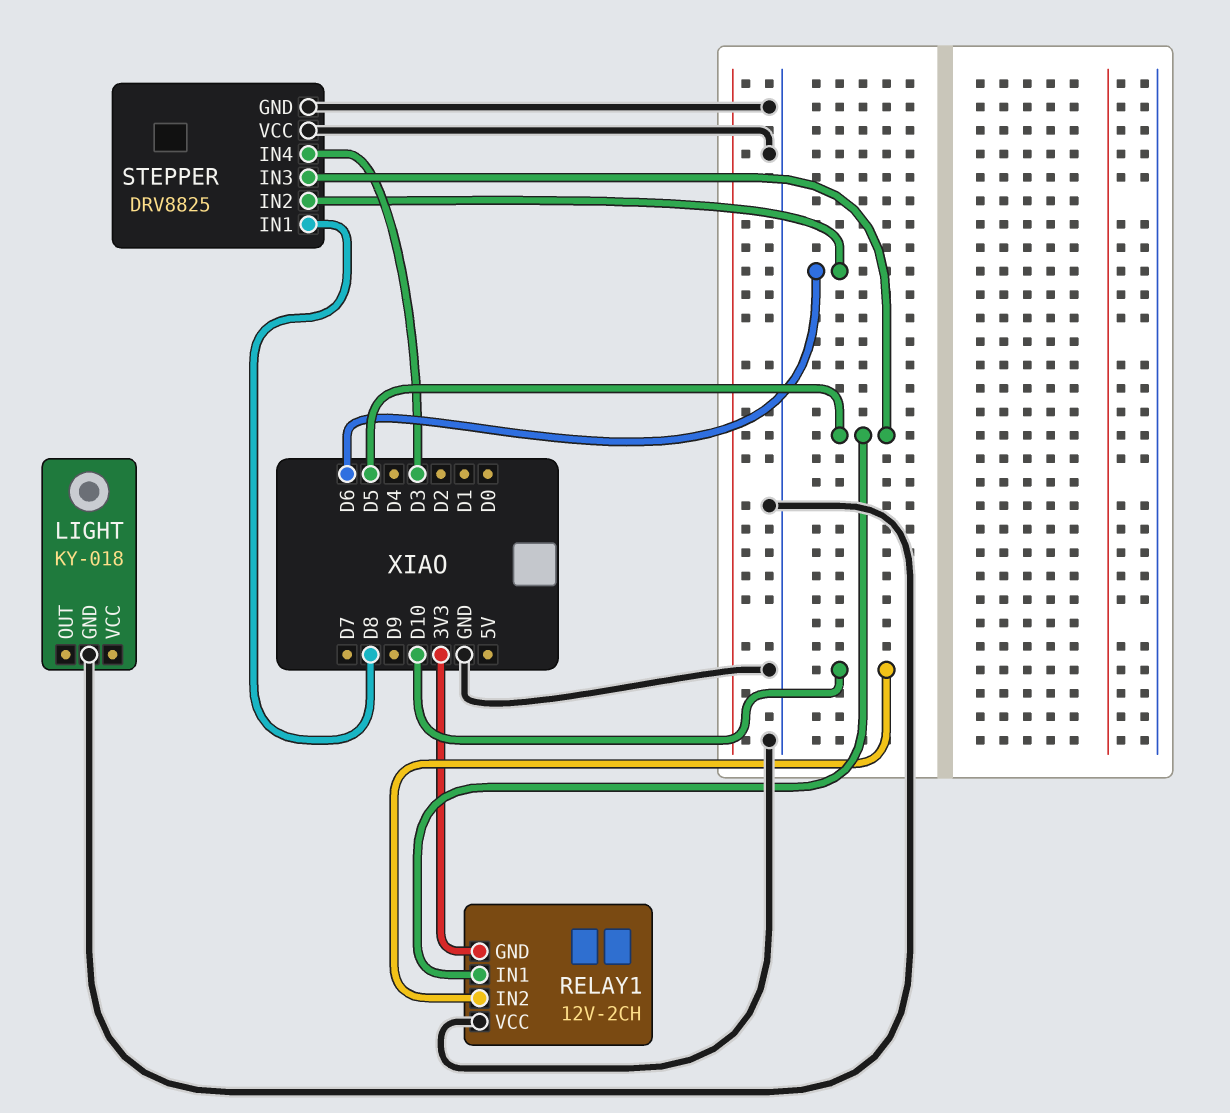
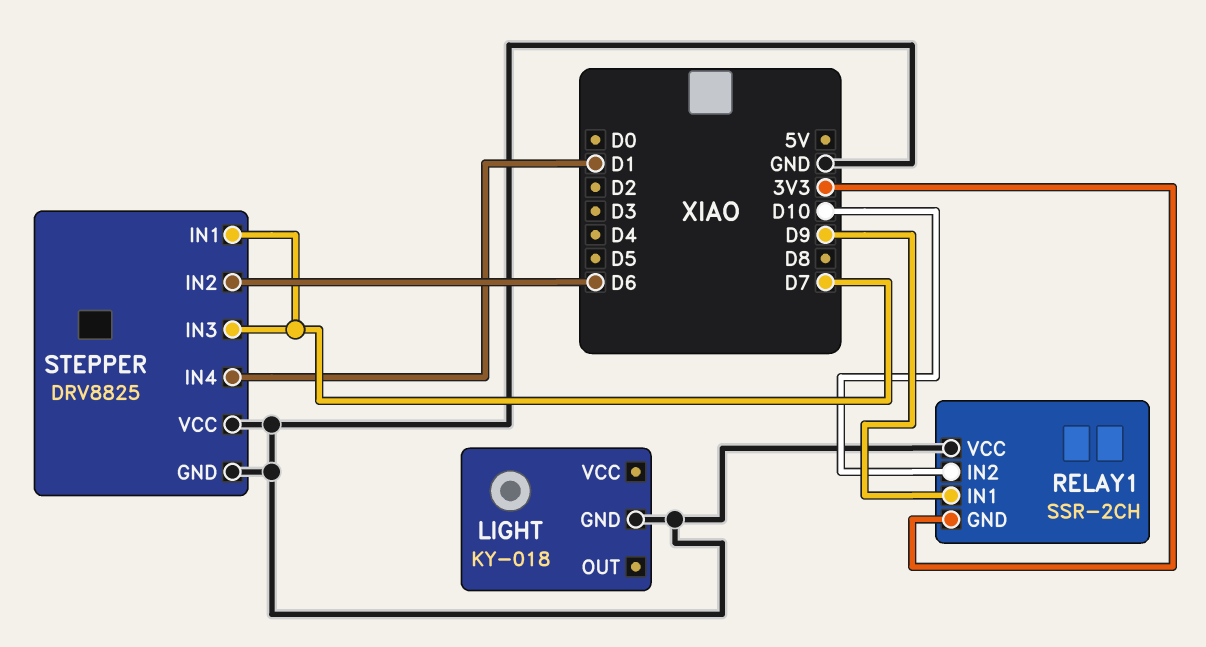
RELAY1: 12V-2CH -> SSR-2CH
RELAY1 pin IN1: D5 -> D9
STEPPER pin IN1: D8 -> D7
STEPPER pin IN3: D5 -> D7
STEPPER pin IN4: D3 -> D1

